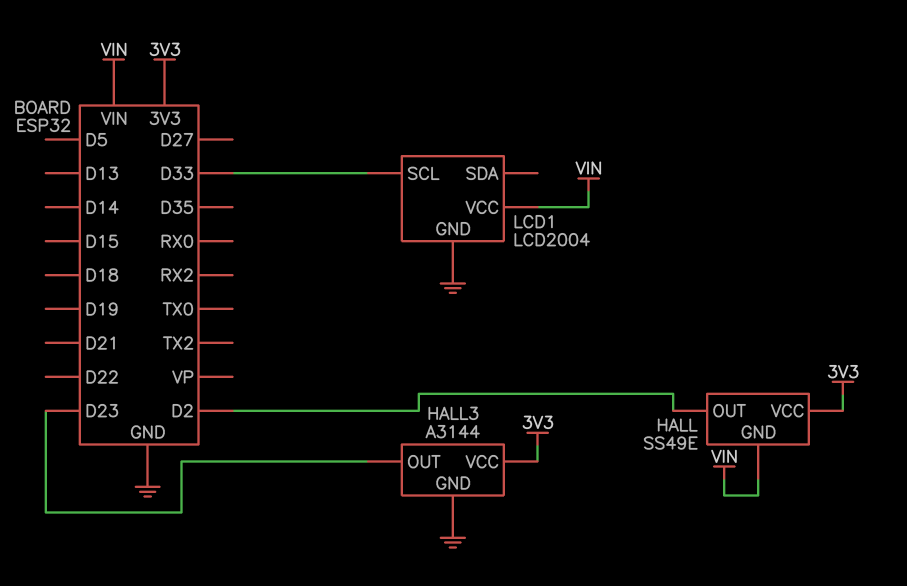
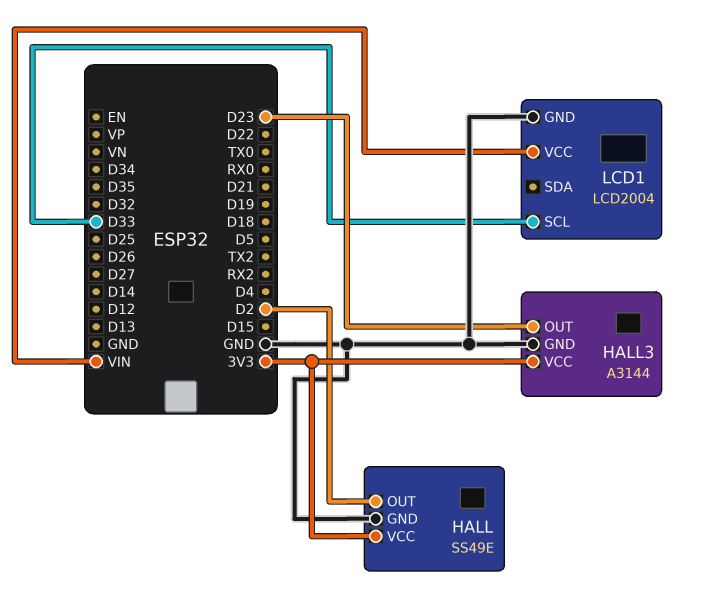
HALL pin GND: VIN -> GND

